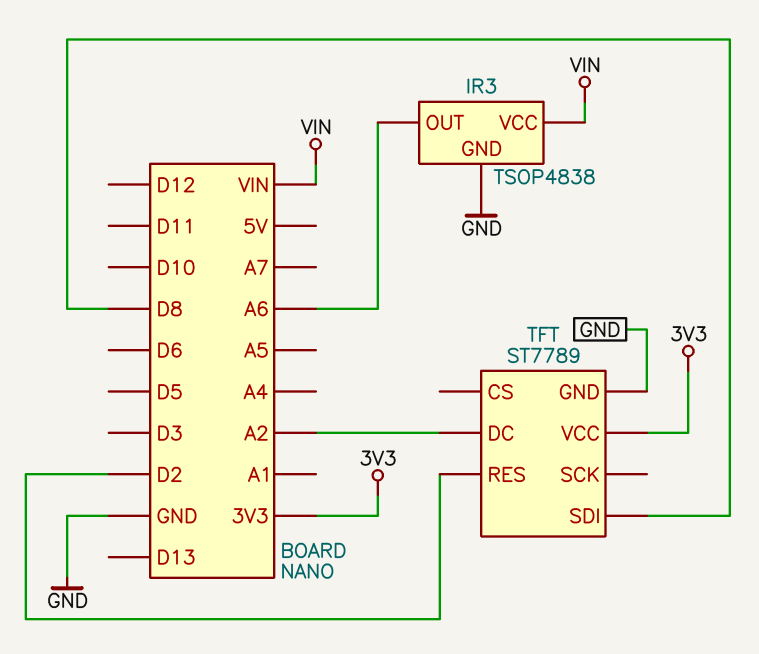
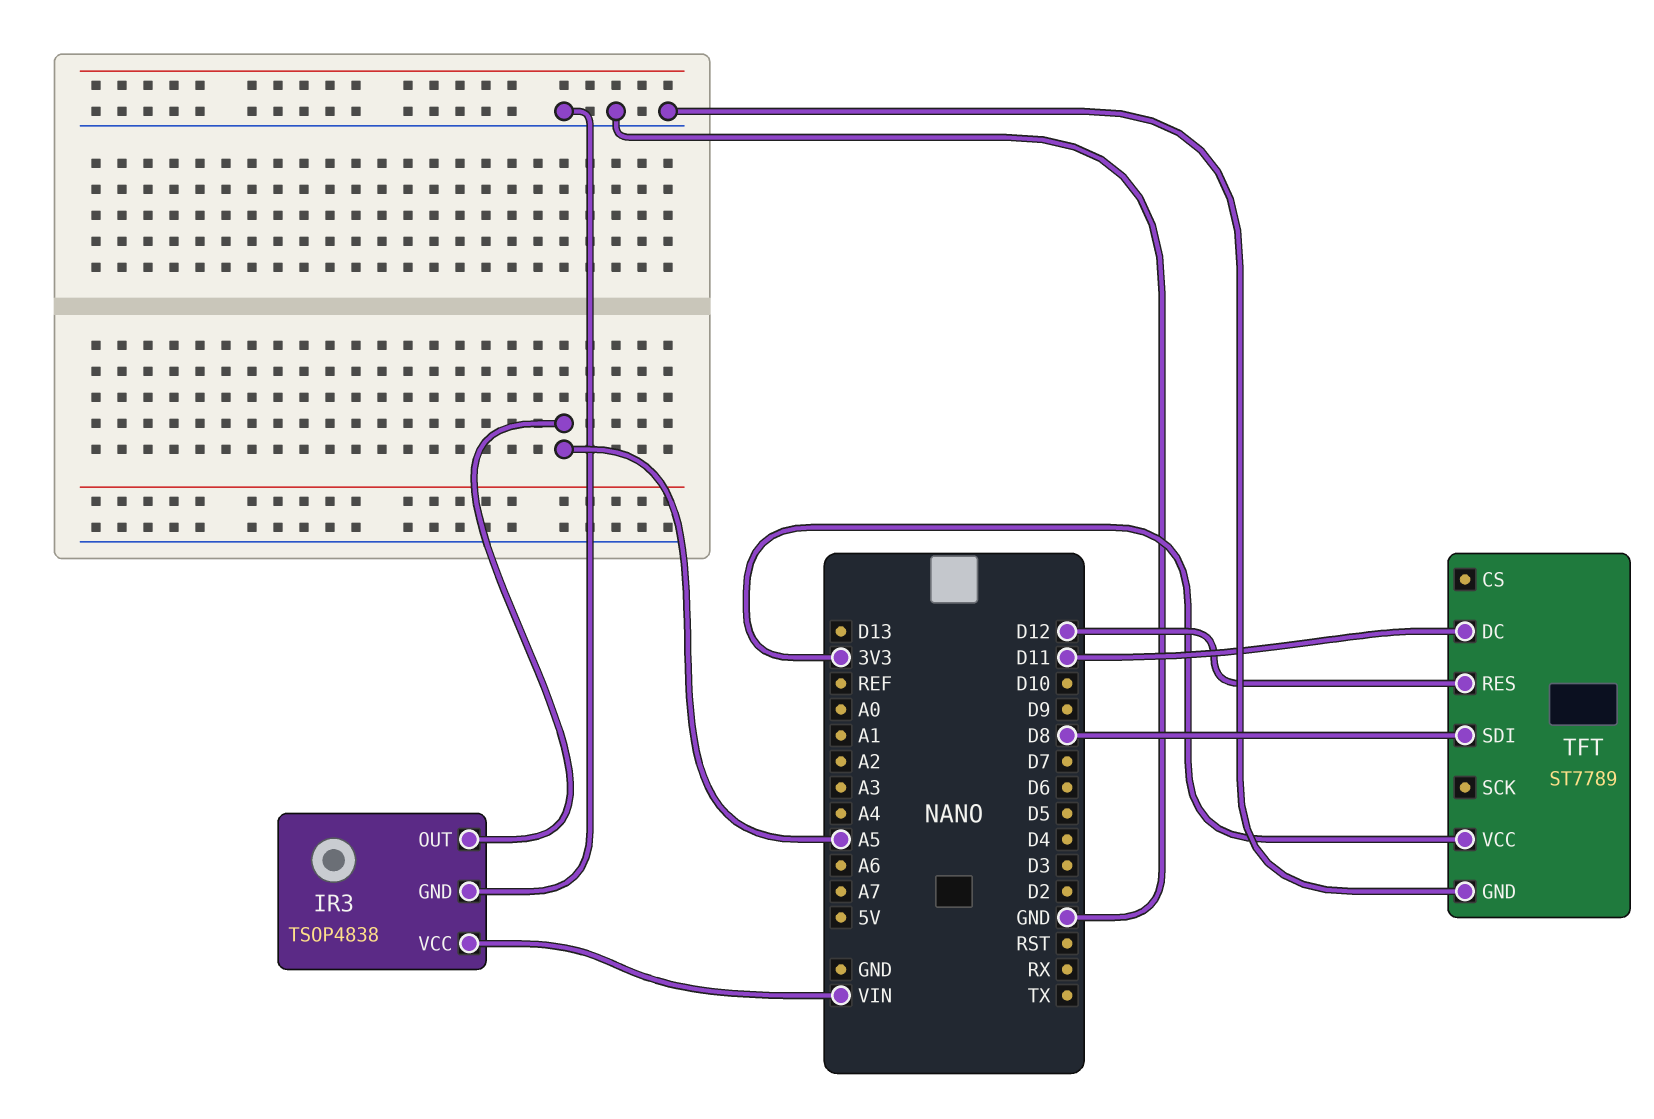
IR3 pin OUT: A6 -> A5
TFT pin DC: A2 -> D11
TFT pin RES: D2 -> D12

